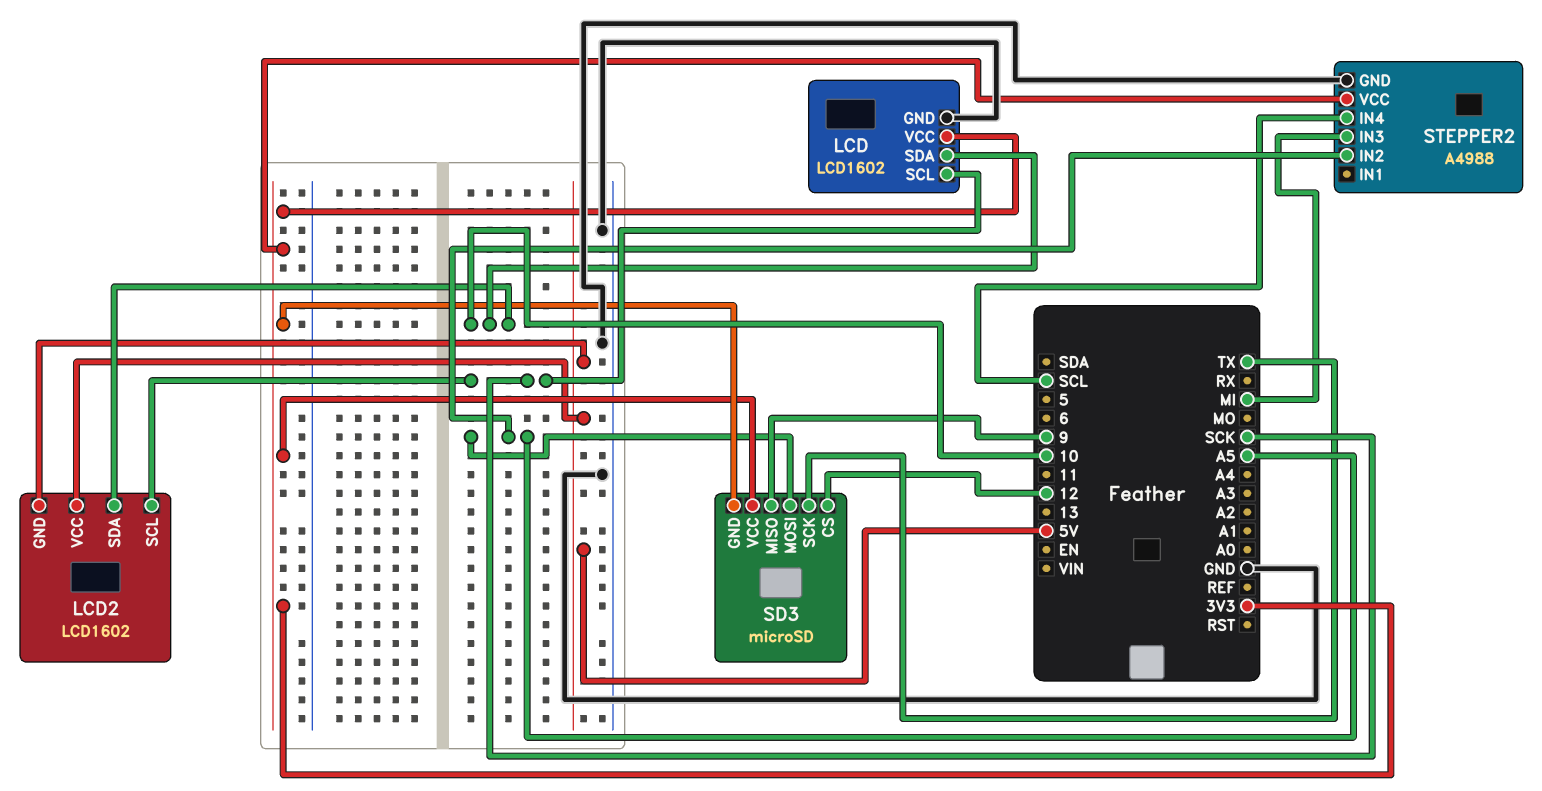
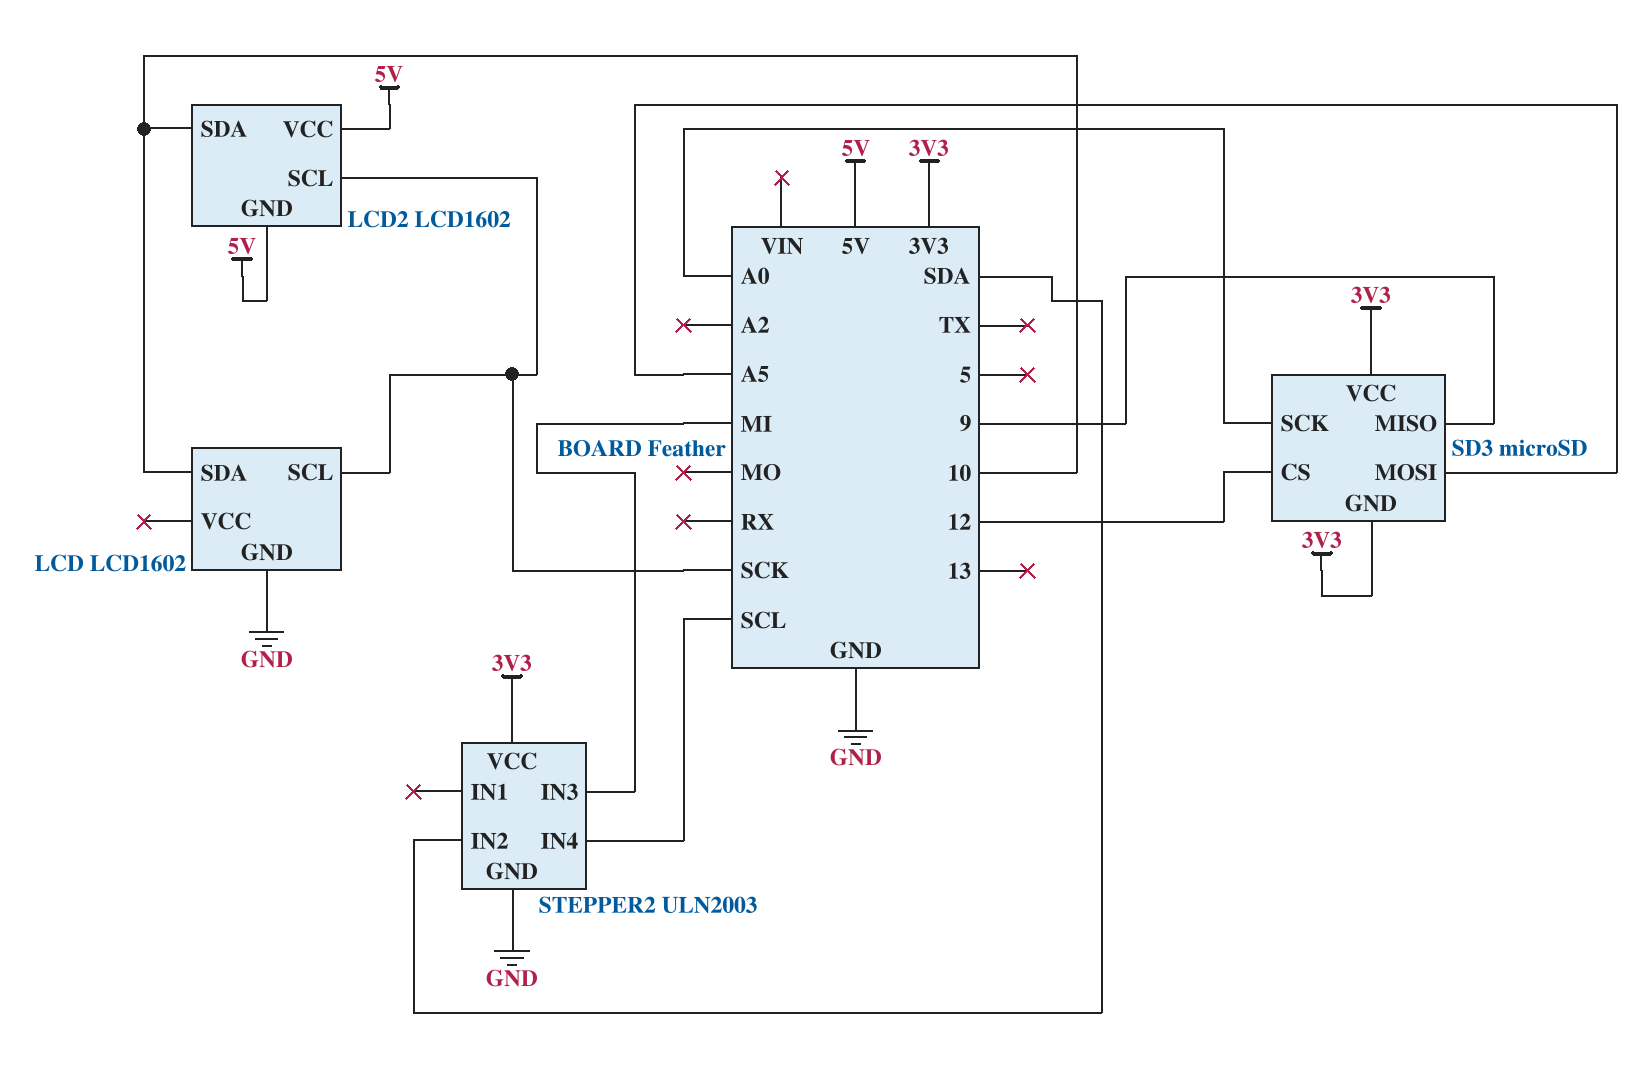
LCD pin VCC: 3V3 -> none
SD3 pin SCK: TX -> A0
STEPPER2: A4988 -> ULN2003
STEPPER2 pin IN2: A5 -> SDA

